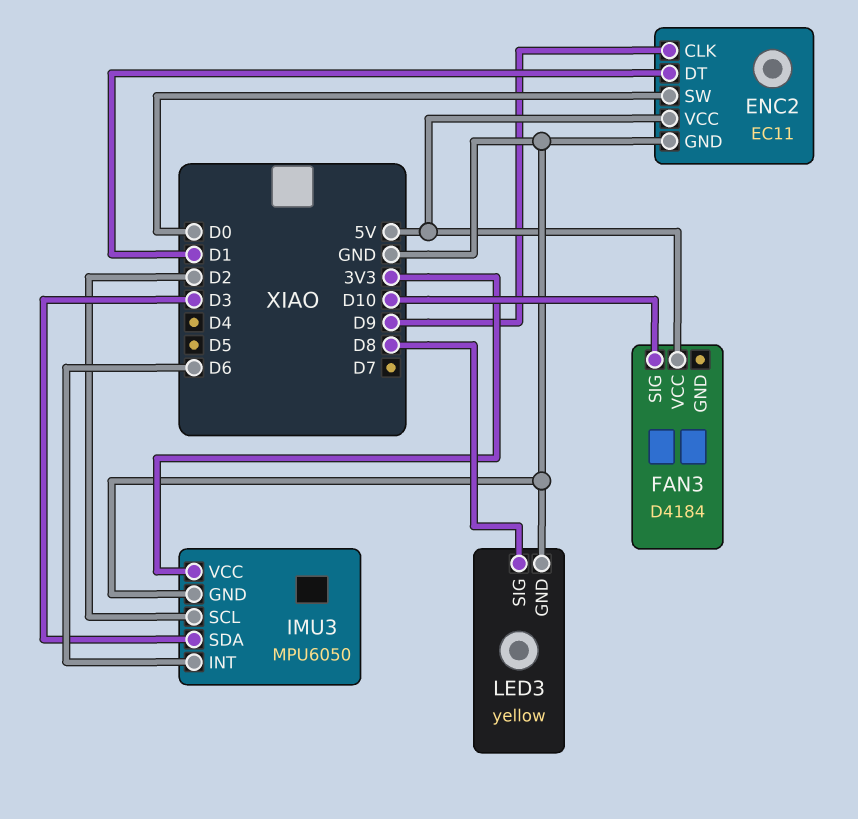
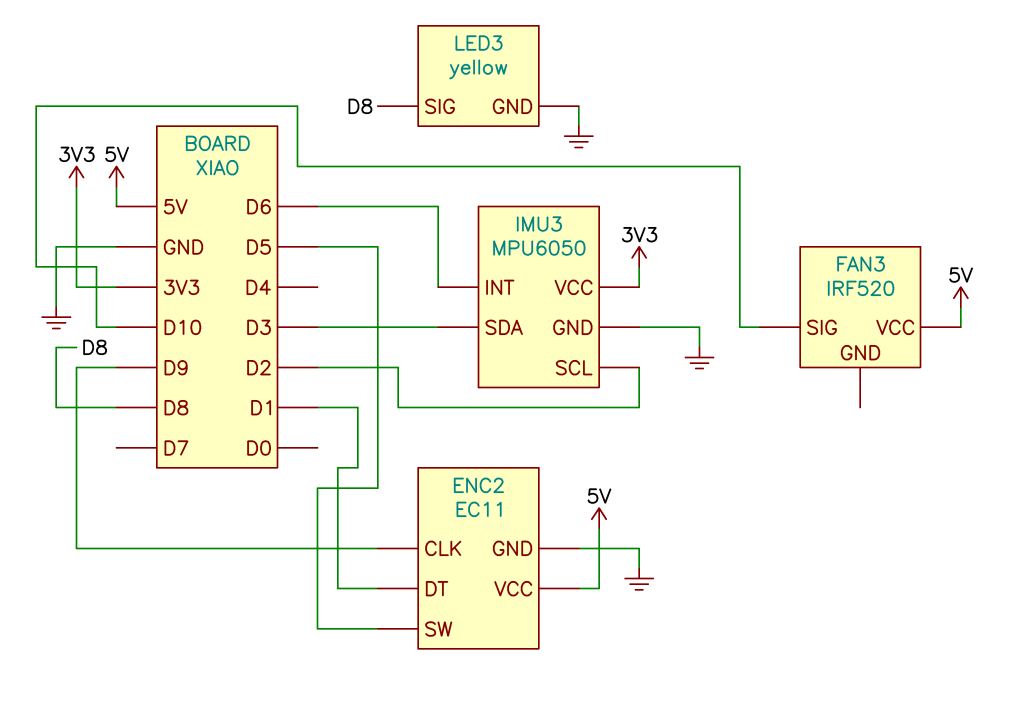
ENC2 pin SW: D0 -> D5
FAN3: D4184 -> IRF520

